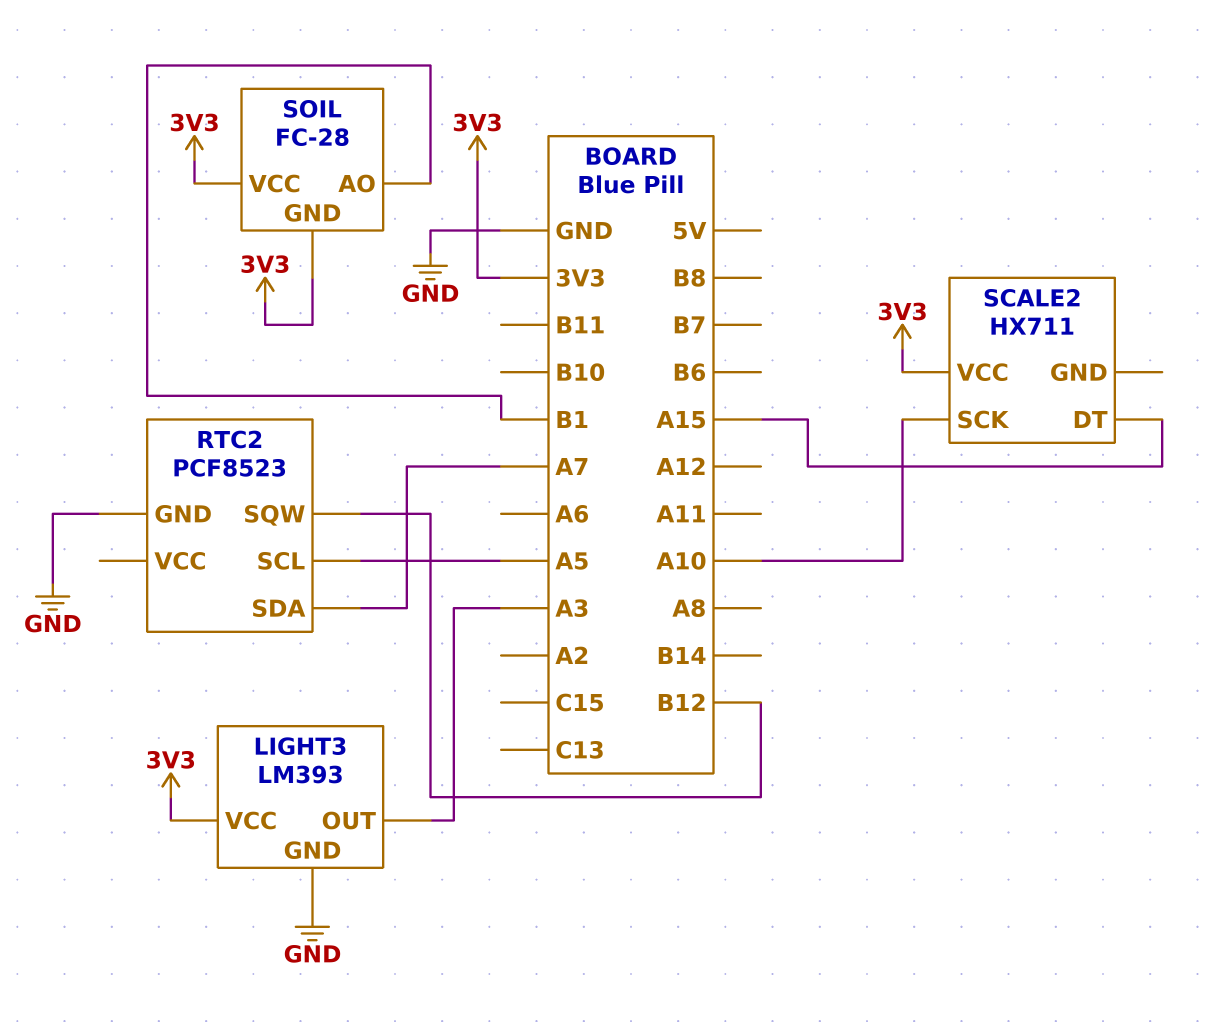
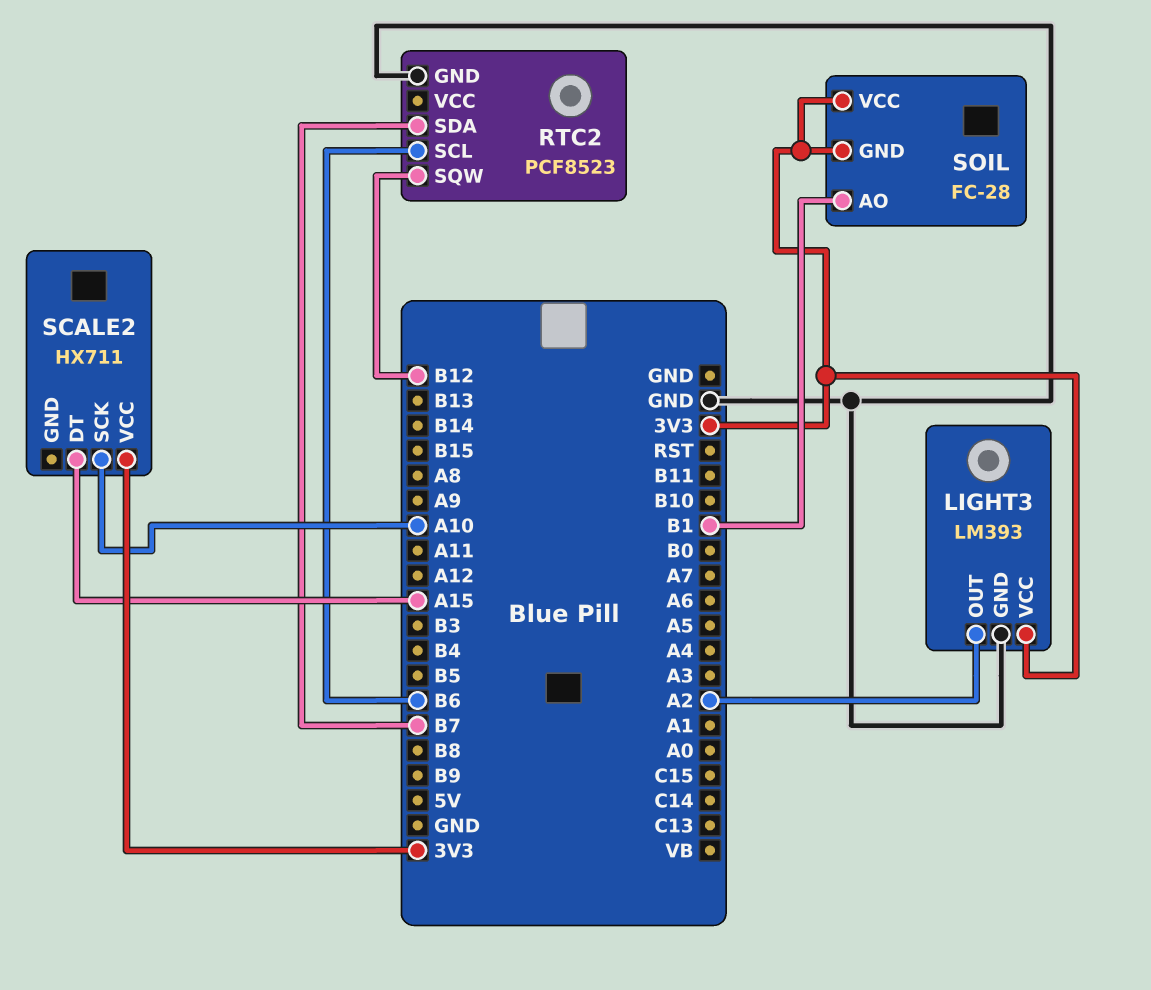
LIGHT3 pin OUT: A3 -> A2
RTC2 pin SCL: A5 -> B6
RTC2 pin SDA: A7 -> B7

